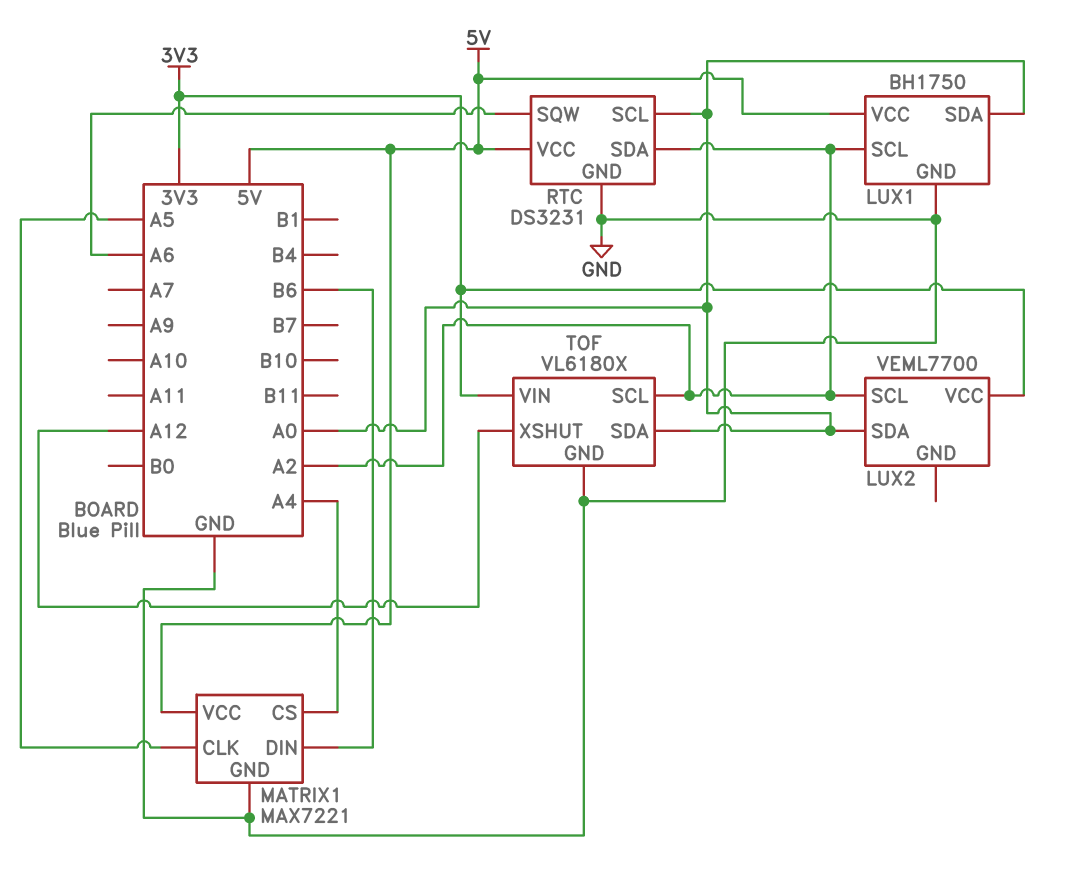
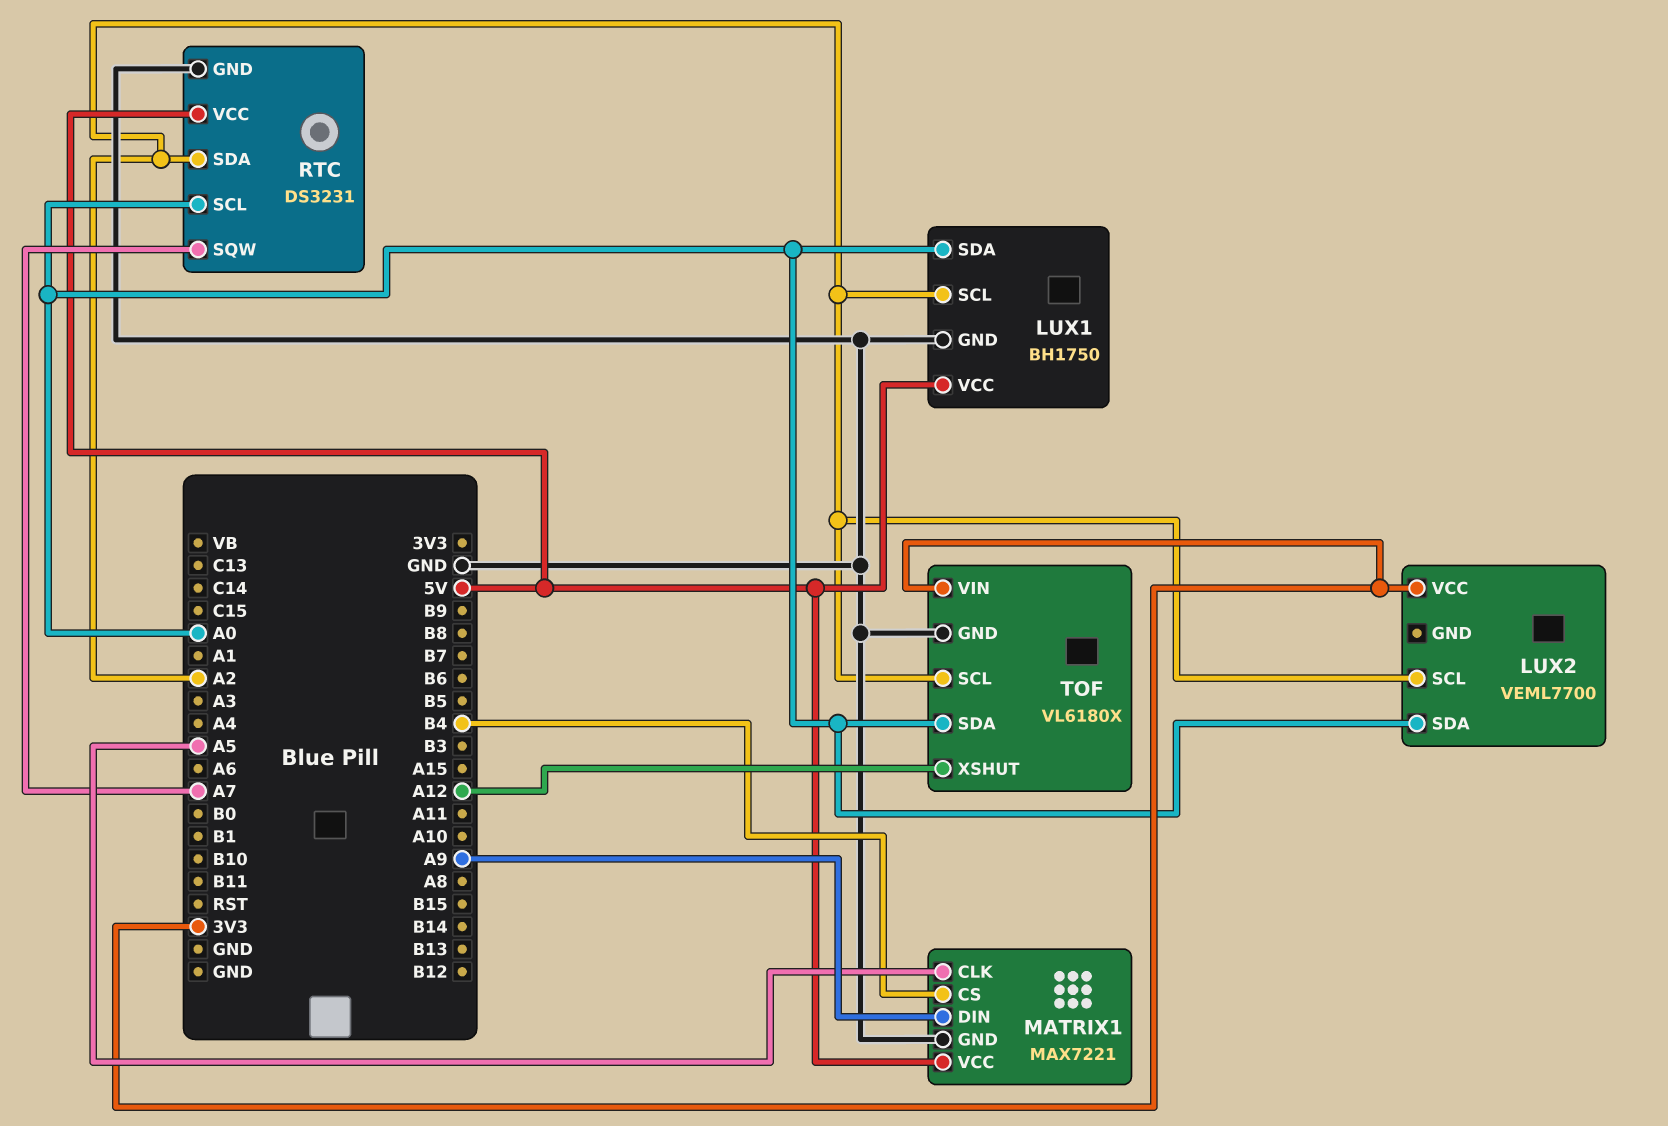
MATRIX1 pin CS: A4 -> B4
MATRIX1 pin DIN: B6 -> A9
RTC pin SQW: A6 -> A7

